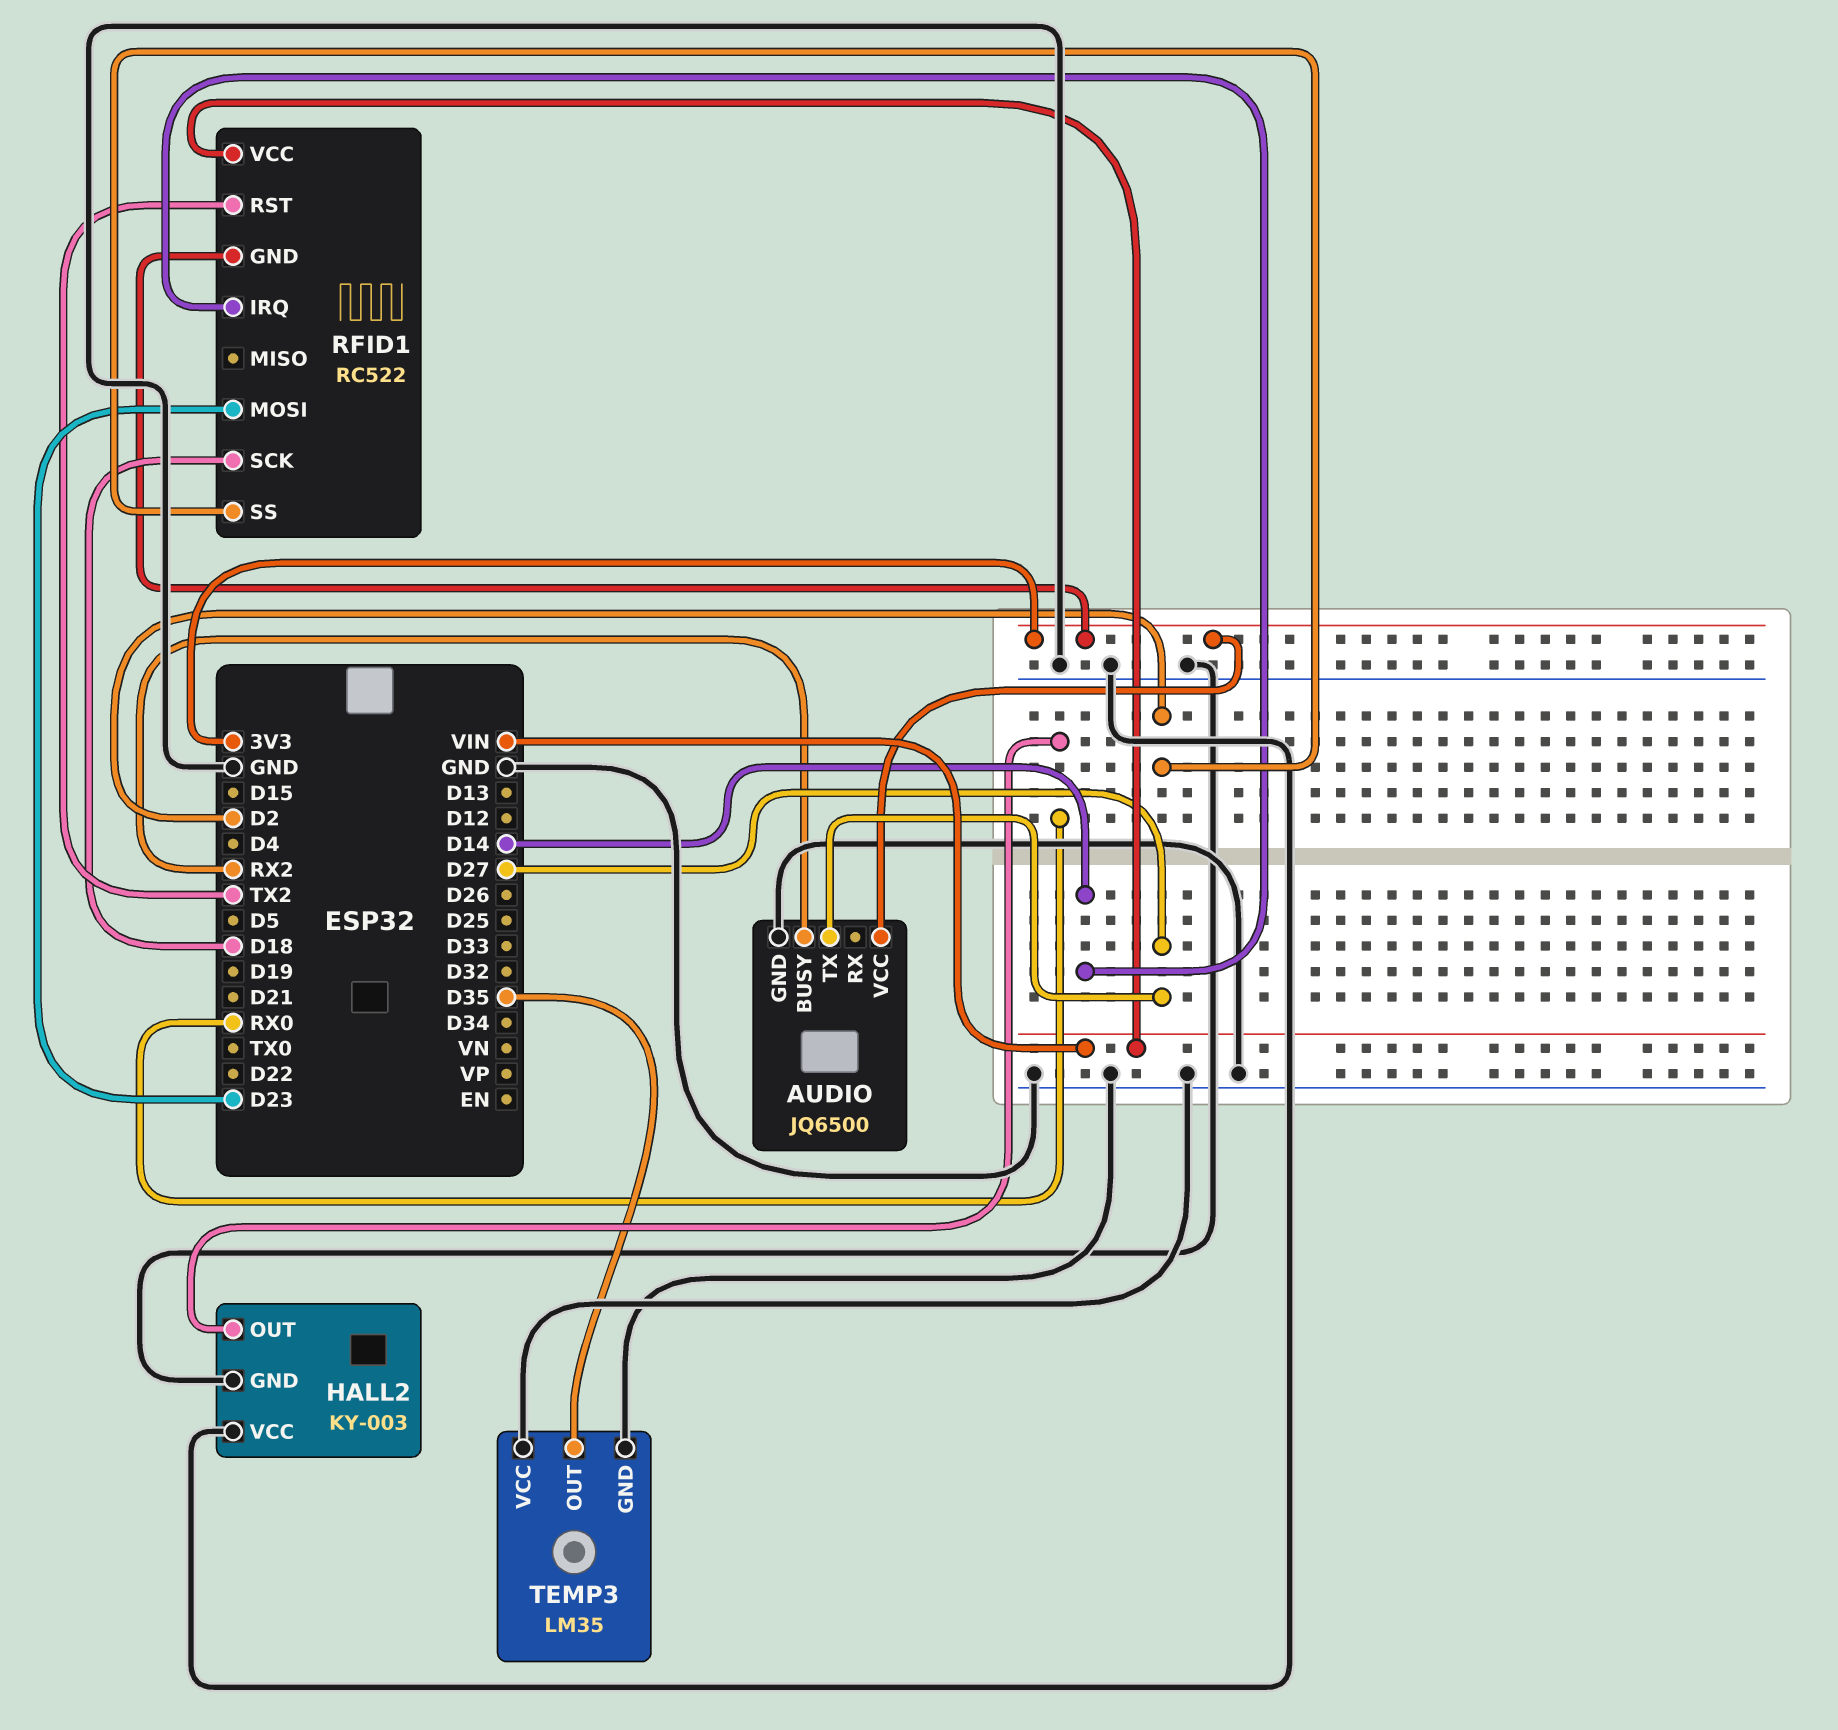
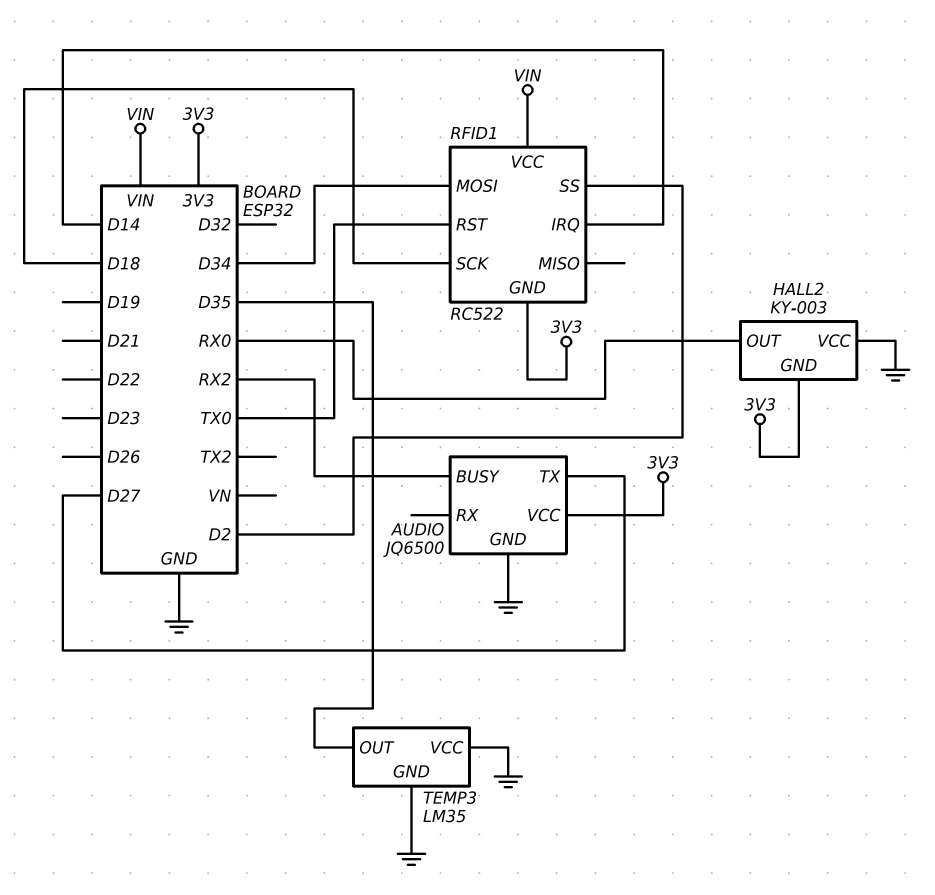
HALL2 pin GND: GND -> 3V3
RFID1 pin MOSI: D23 -> D34
RFID1 pin RST: TX2 -> TX0

